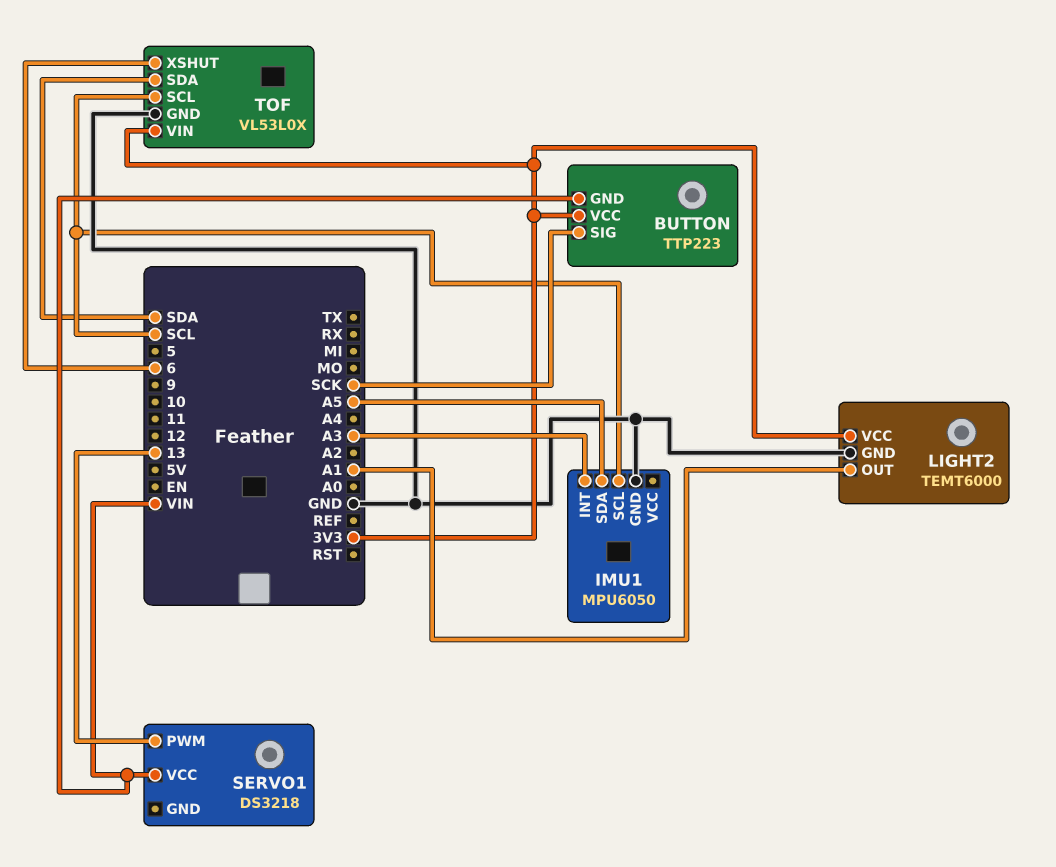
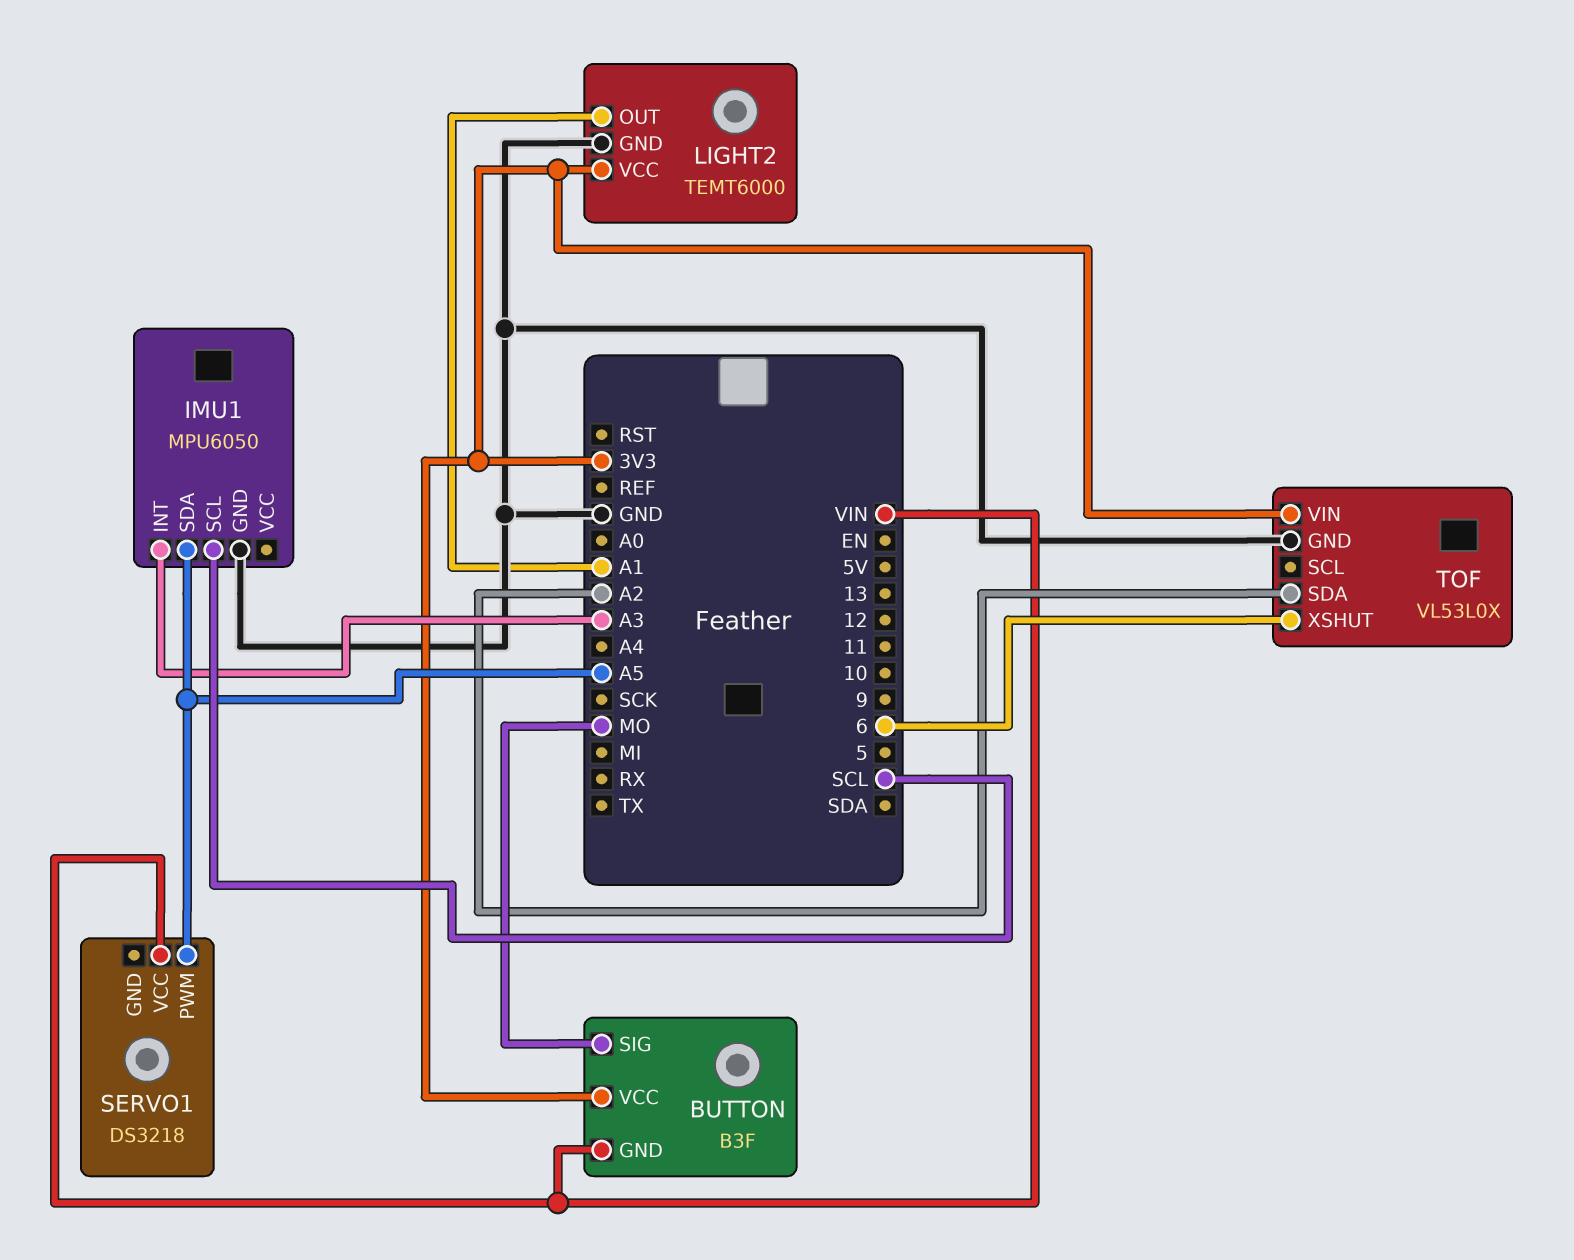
BUTTON: TTP223 -> B3F
BUTTON pin SIG: SCK -> MO
SERVO1 pin PWM: 13 -> A5
TOF pin SCL: SCL -> none
TOF pin SDA: SDA -> A2

